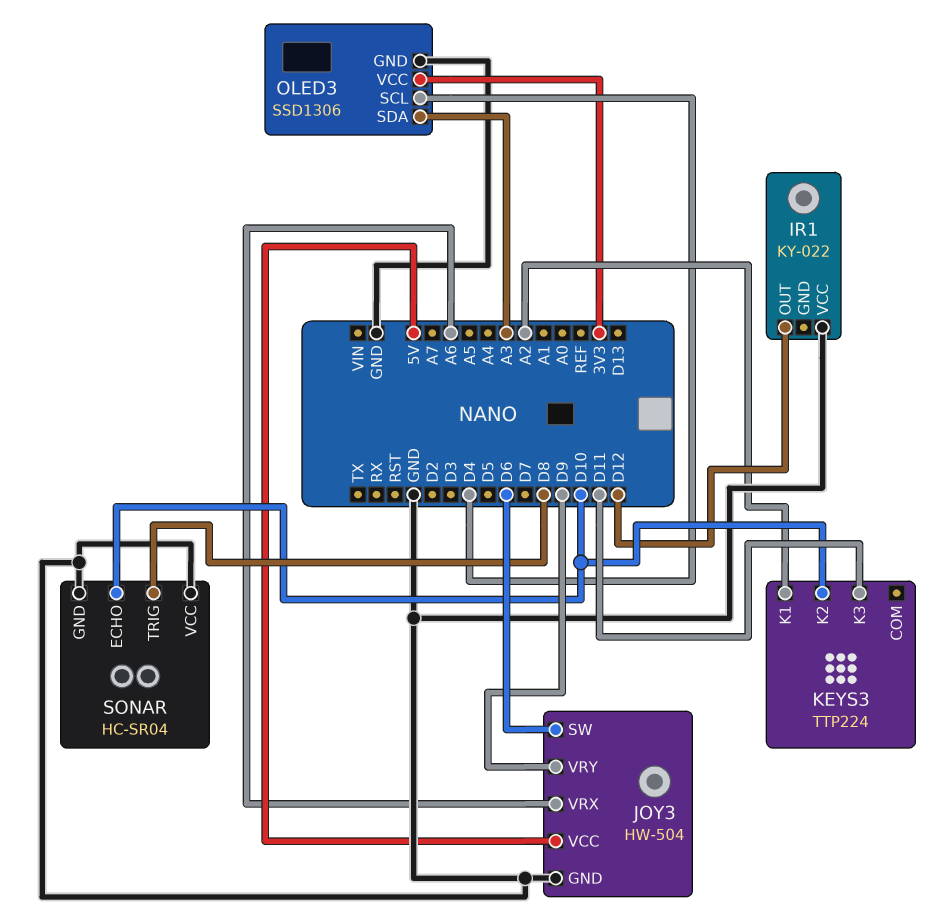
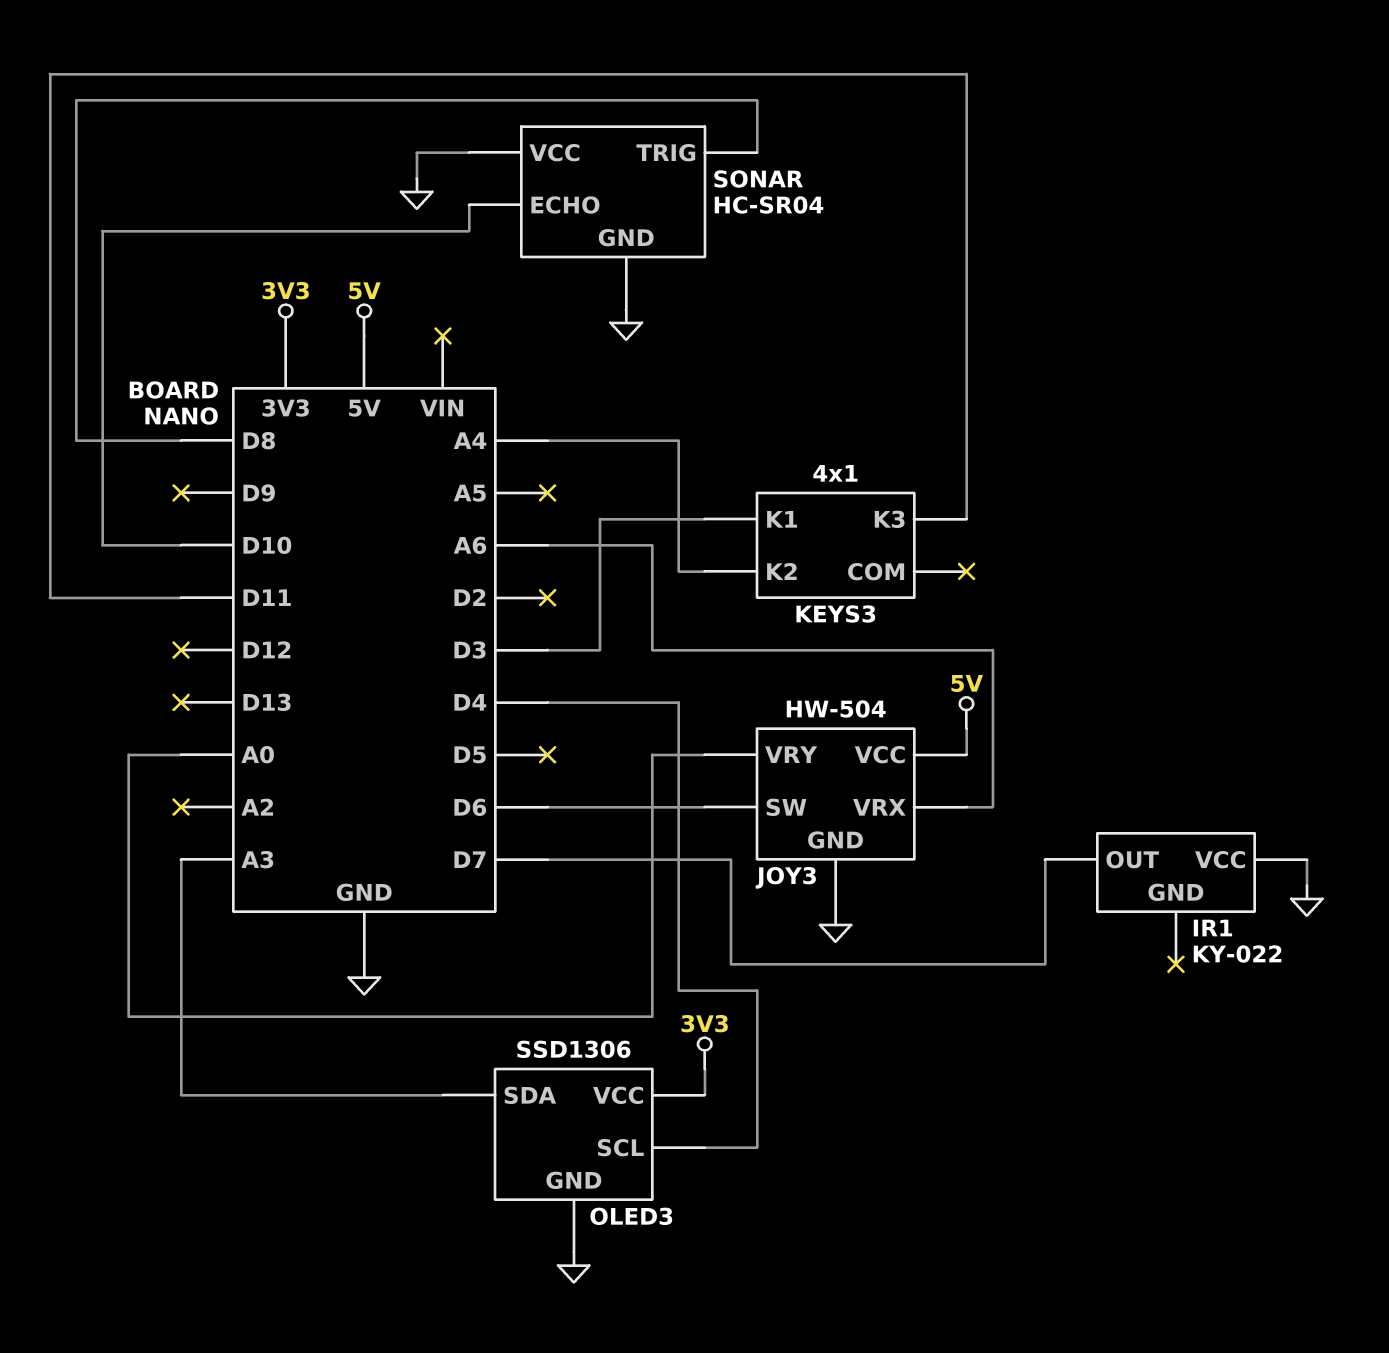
IR1 pin OUT: D12 -> D7
JOY3 pin VRY: D9 -> A0
KEYS3: TTP224 -> 4x1
KEYS3 pin K1: A2 -> D3
KEYS3 pin K2: D10 -> A4

